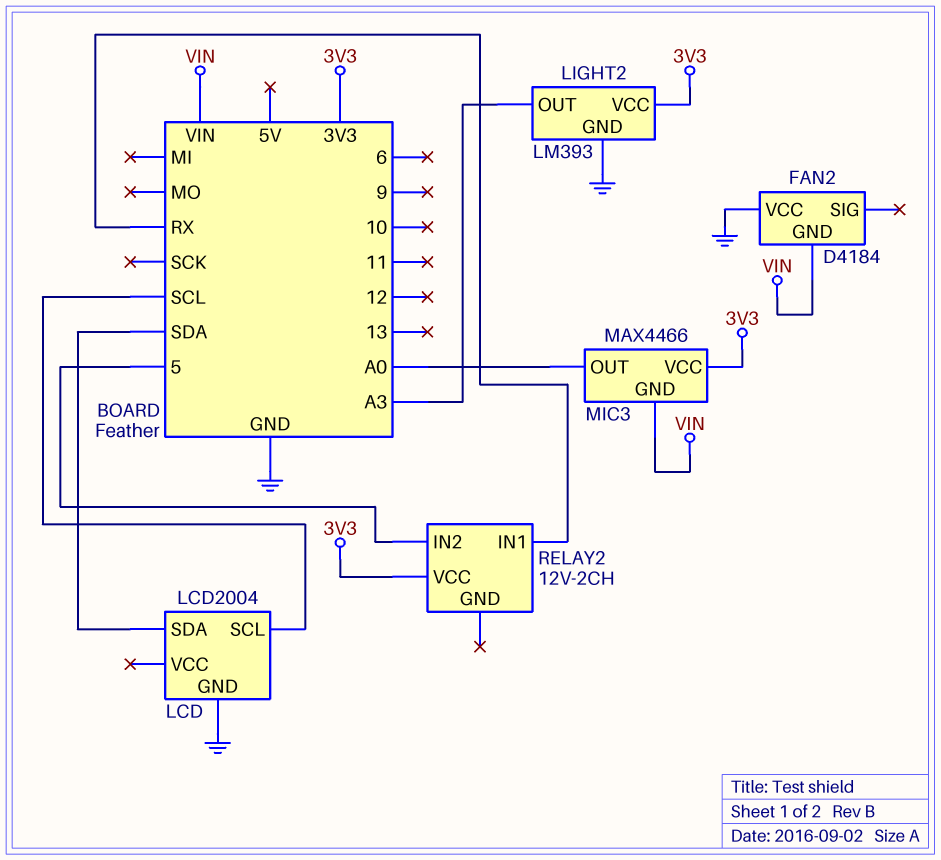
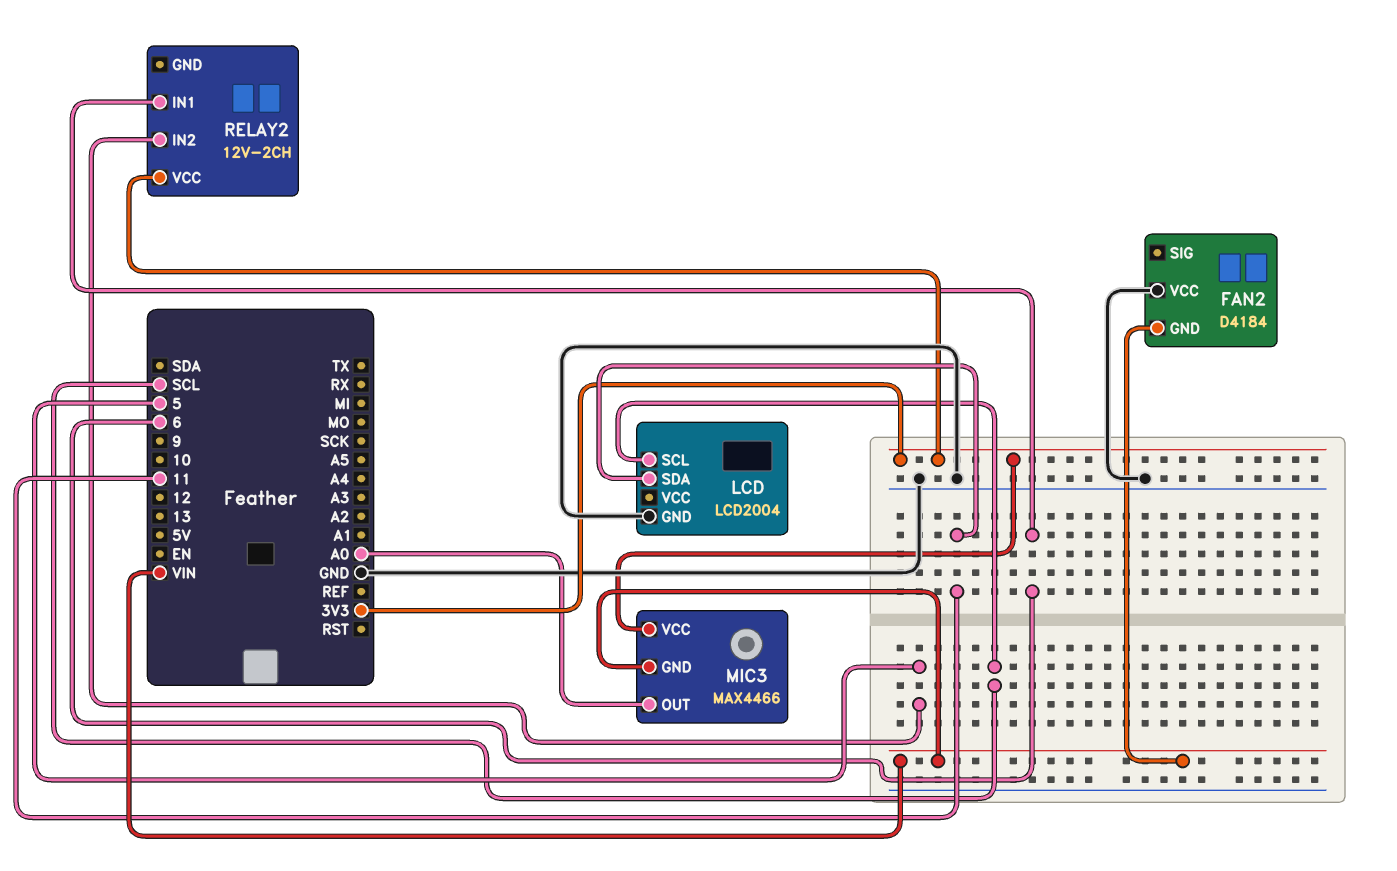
LCD pin SDA: SDA -> 11
LIGHT2: LM393 -> none
LIGHT2 pin GND: GND -> none
LIGHT2 pin OUT: A3 -> none
LIGHT2 pin VCC: 3V3 -> none
RELAY2 pin IN1: RX -> 6

